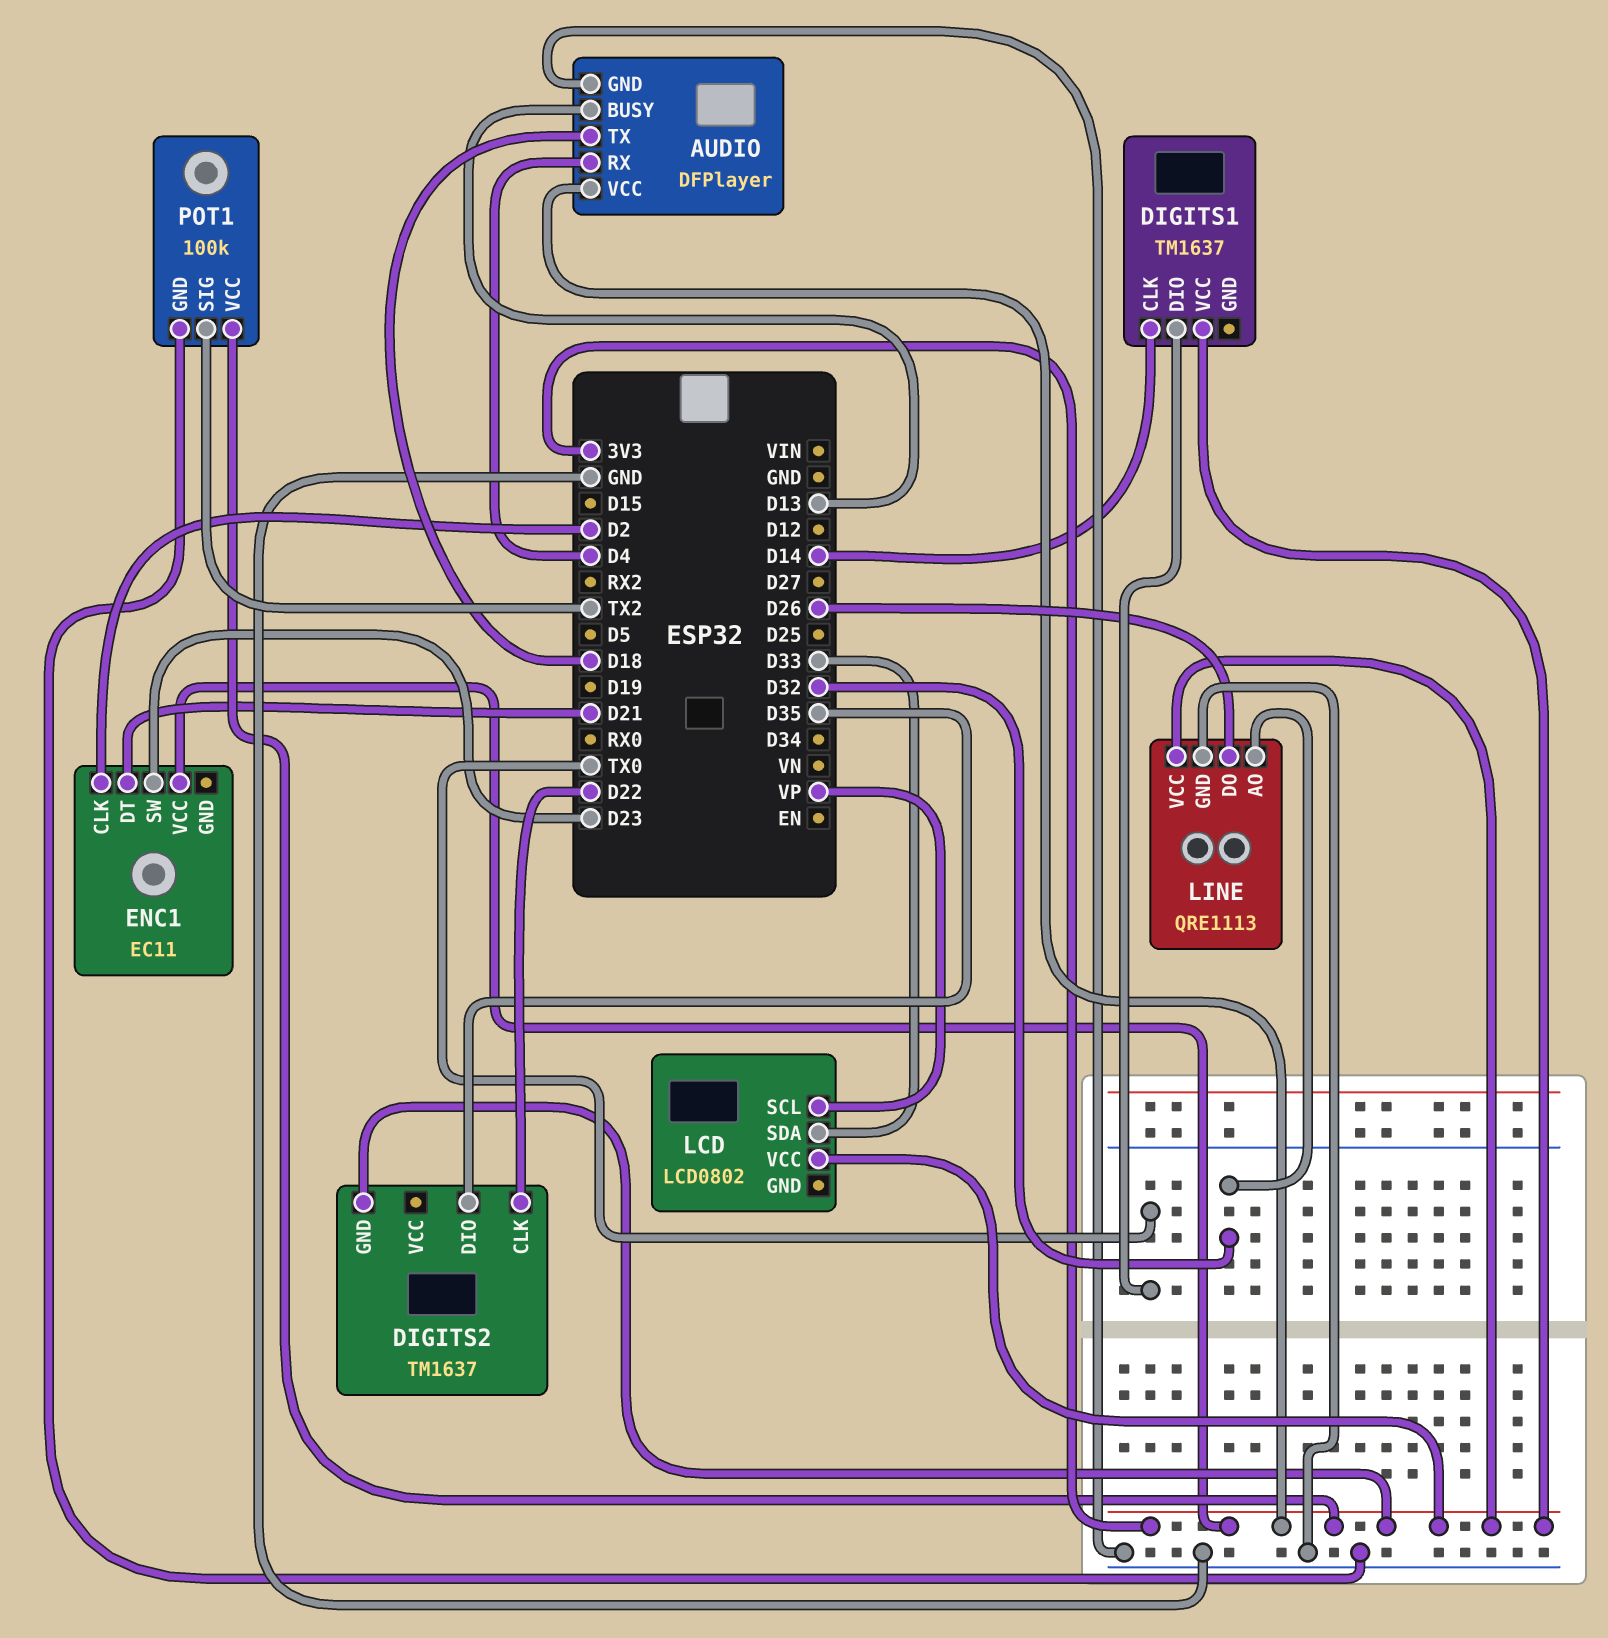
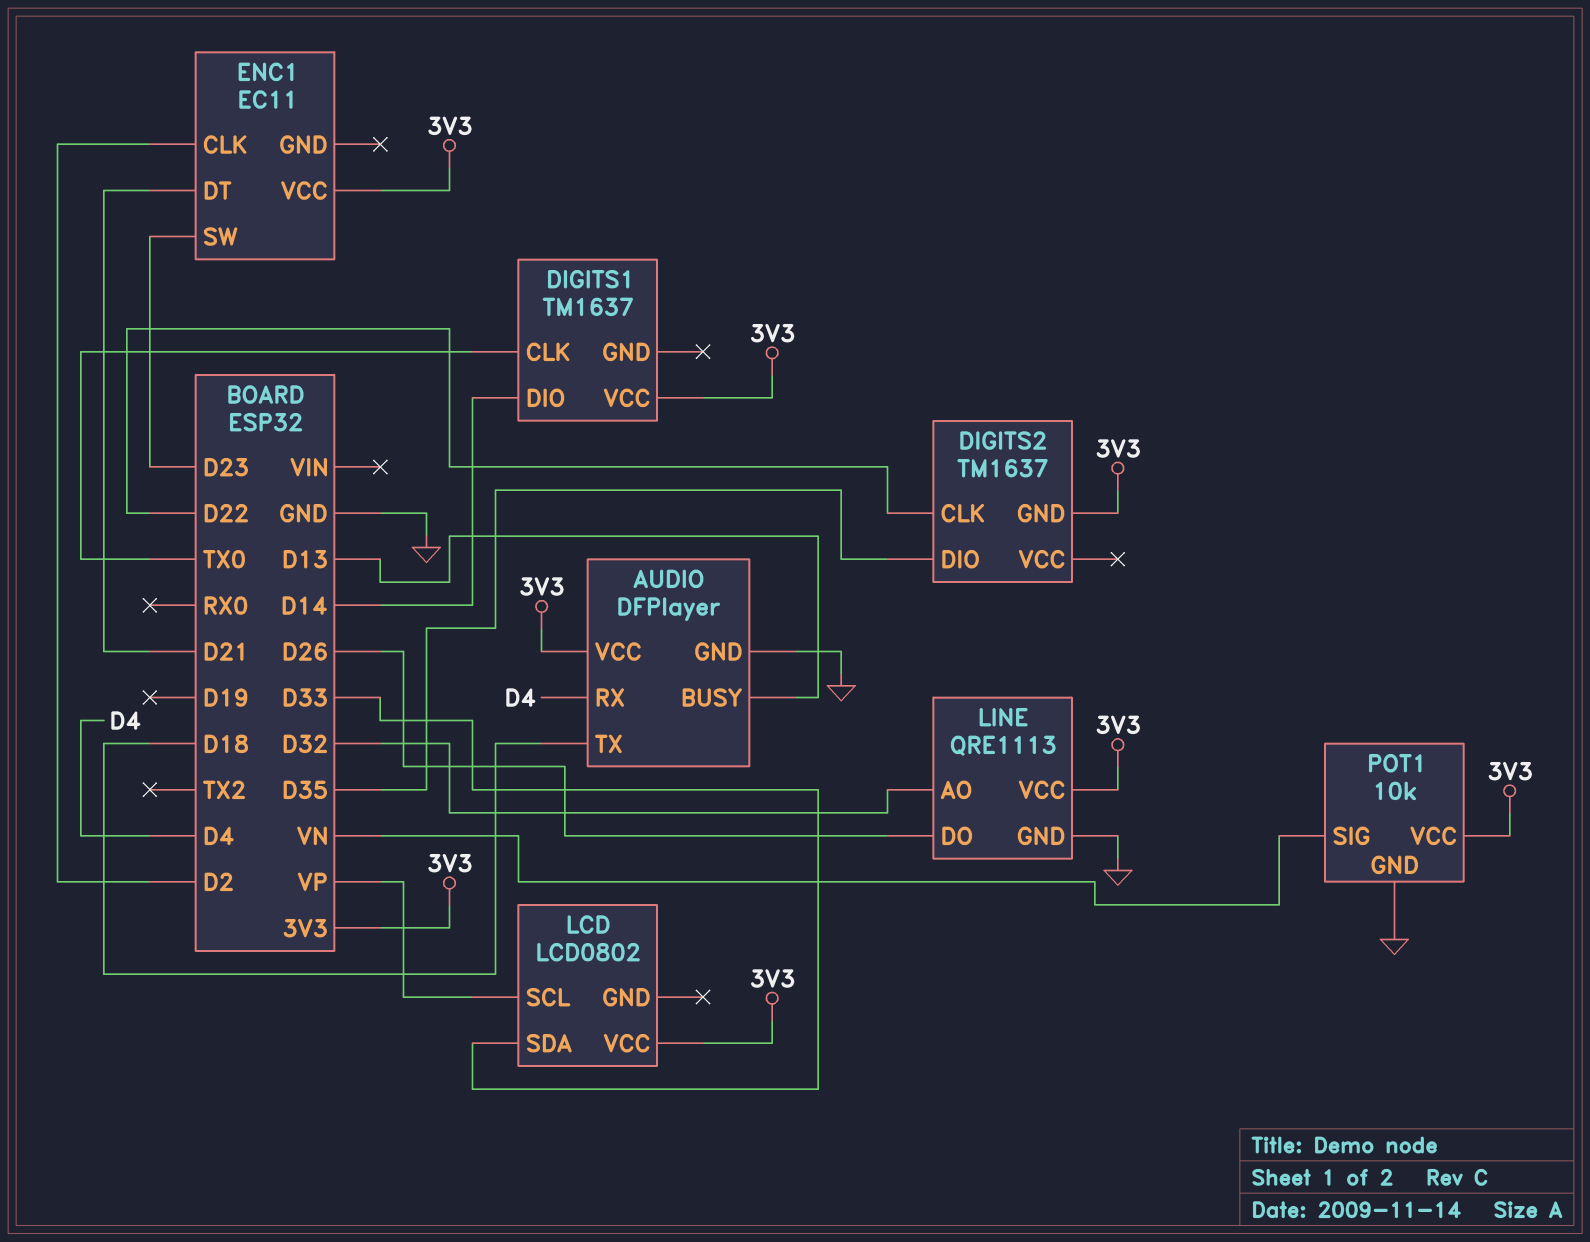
DIGITS1 pin CLK: D14 -> TX0
DIGITS1 pin DIO: TX0 -> D14
POT1: 100k -> 10k
POT1 pin SIG: TX2 -> VN

